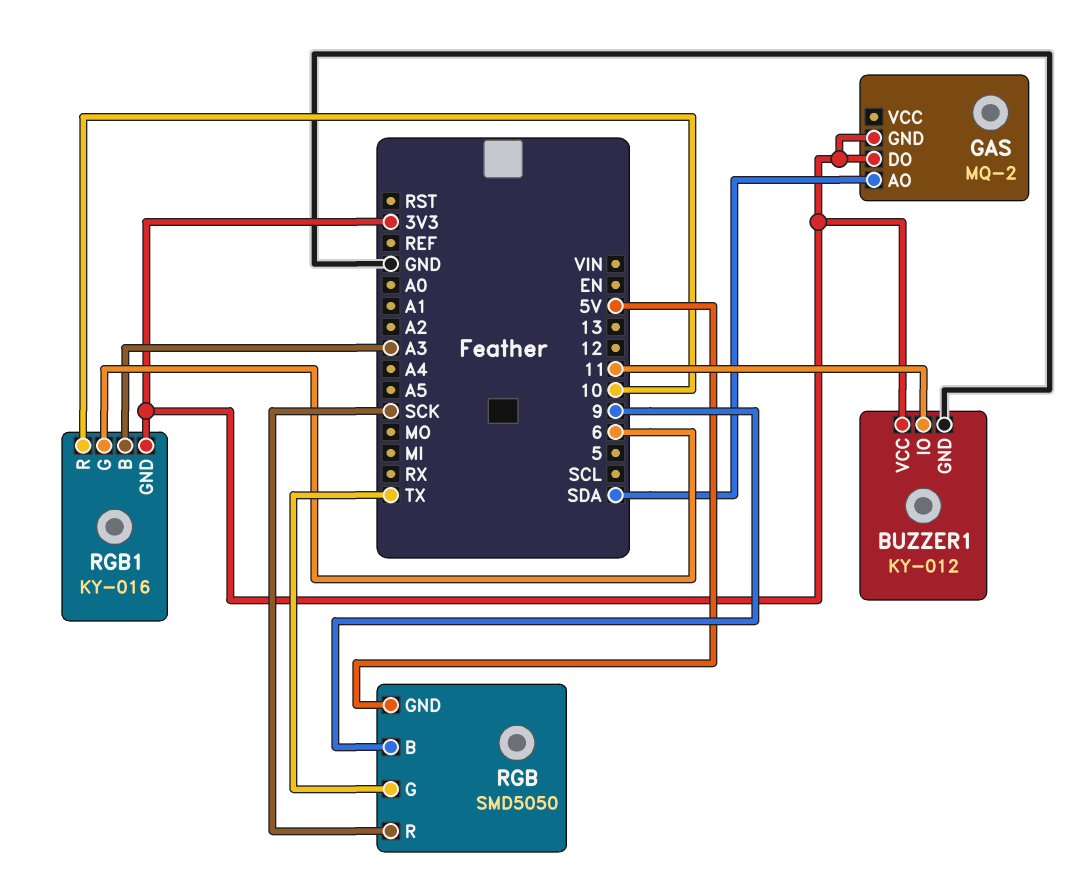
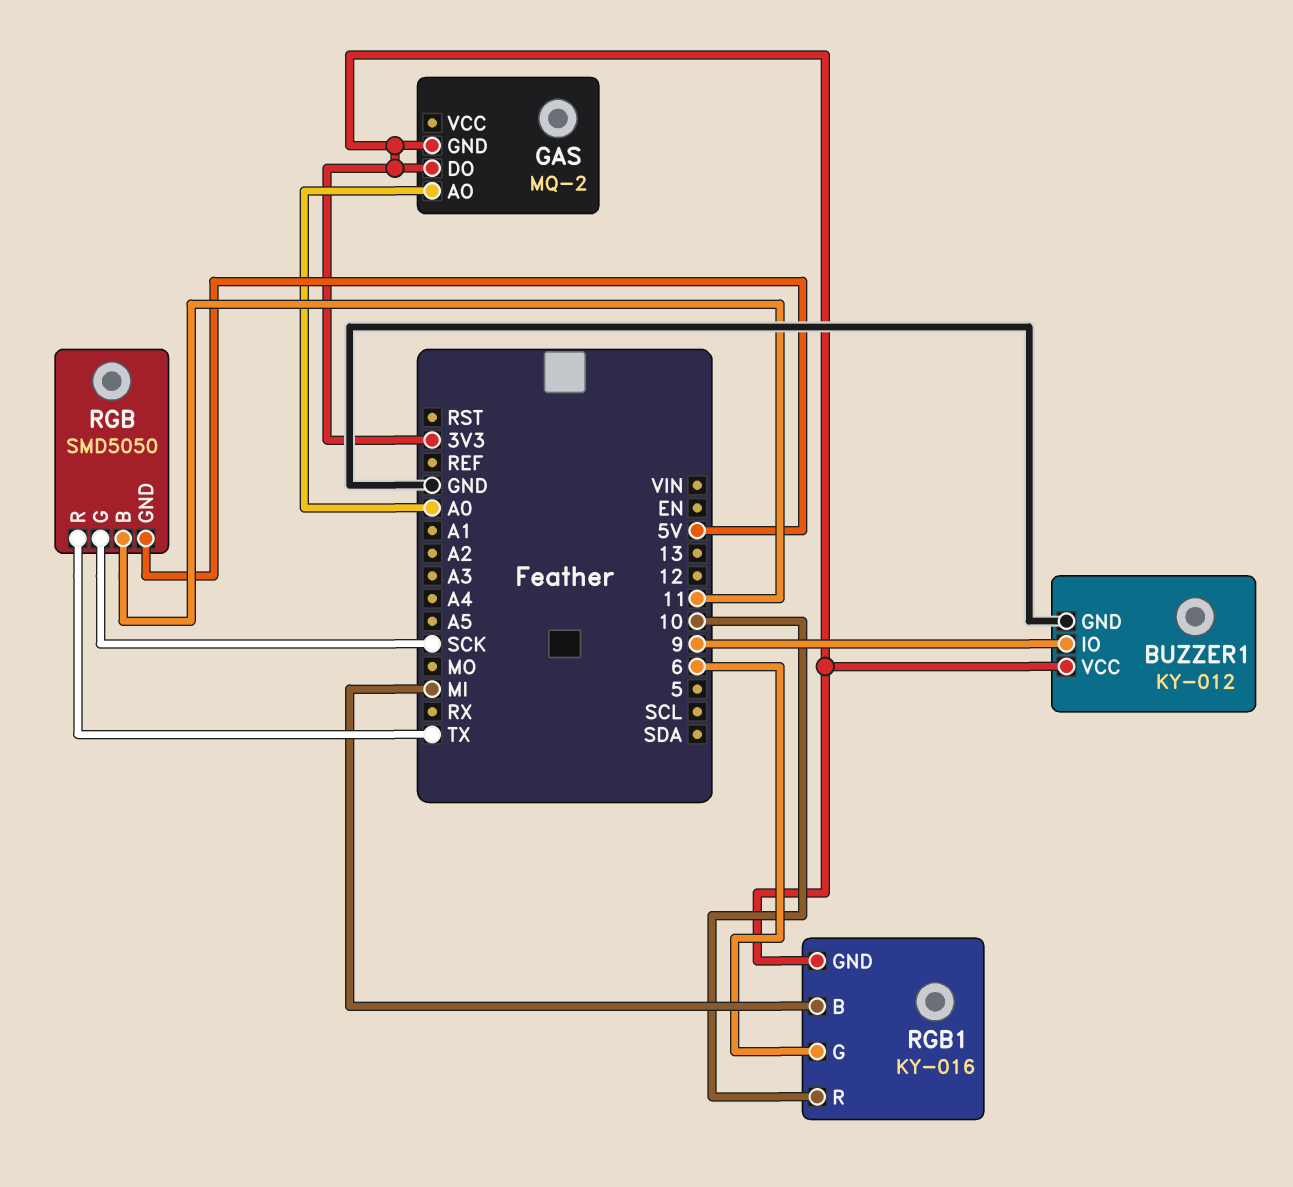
BUZZER1 pin IO: 11 -> 9
GAS pin AO: SDA -> A0
RGB pin B: 9 -> 11
RGB pin G: TX -> SCK
RGB pin R: SCK -> TX
RGB1 pin B: A3 -> MI

